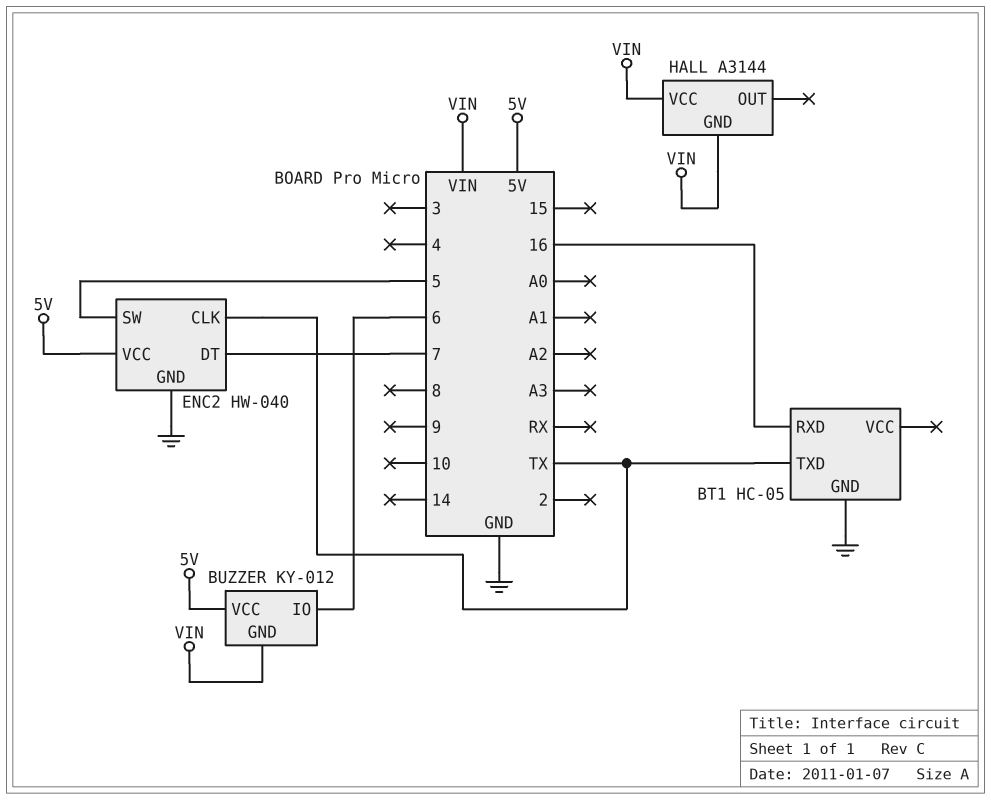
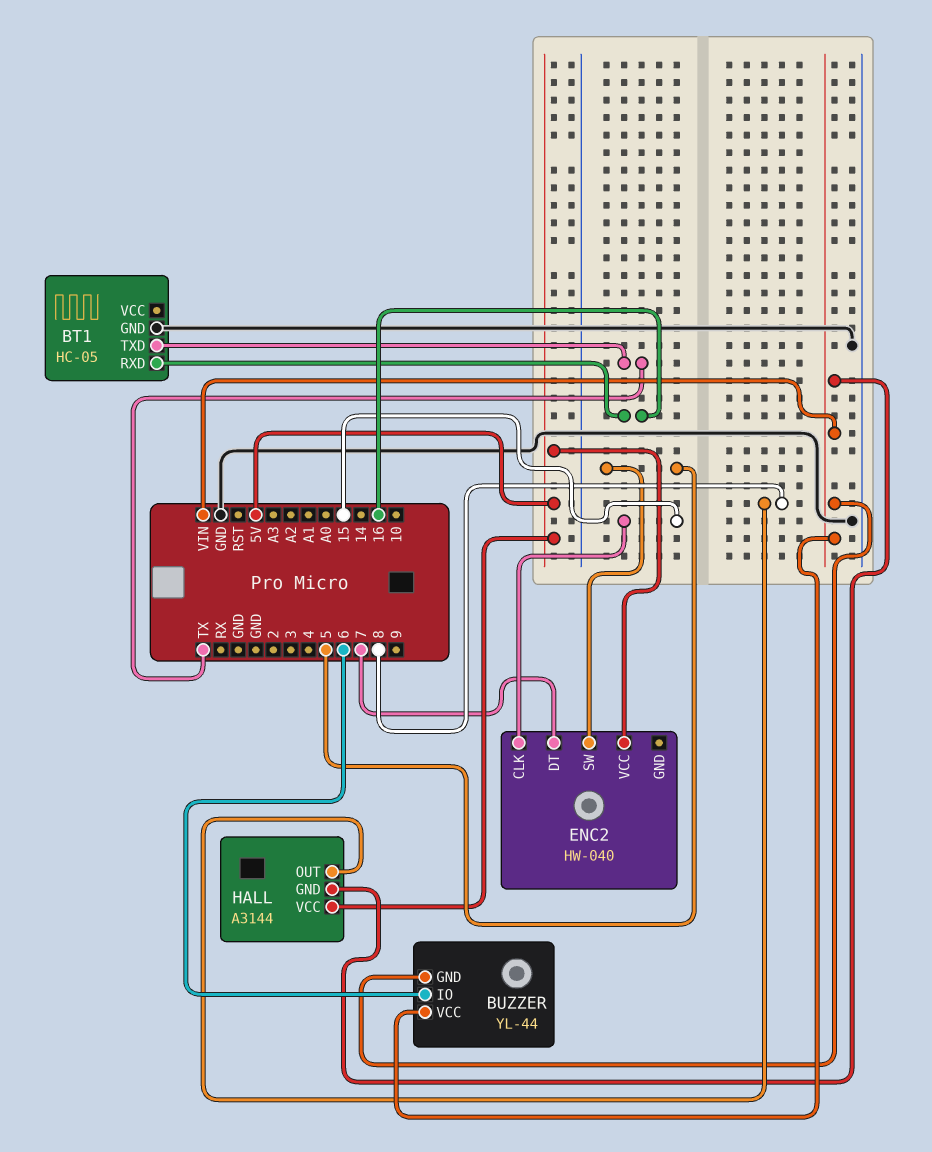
BUZZER: KY-012 -> YL-44
BUZZER pin VCC: 5V -> VIN
ENC2 pin CLK: TX -> 15
ENC2 pin GND: GND -> none
HALL pin OUT: none -> 8
HALL pin VCC: VIN -> 5V

